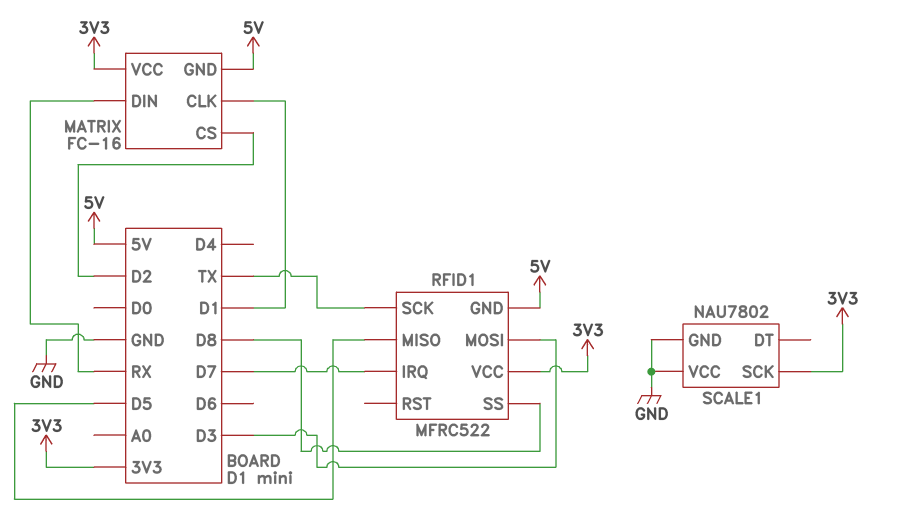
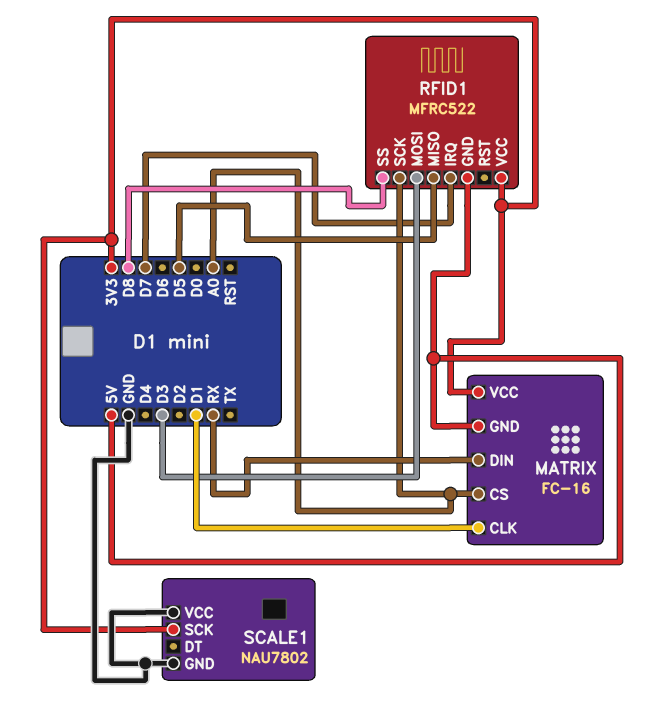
MATRIX pin CS: D2 -> A0
RFID1 pin SCK: TX -> A0

